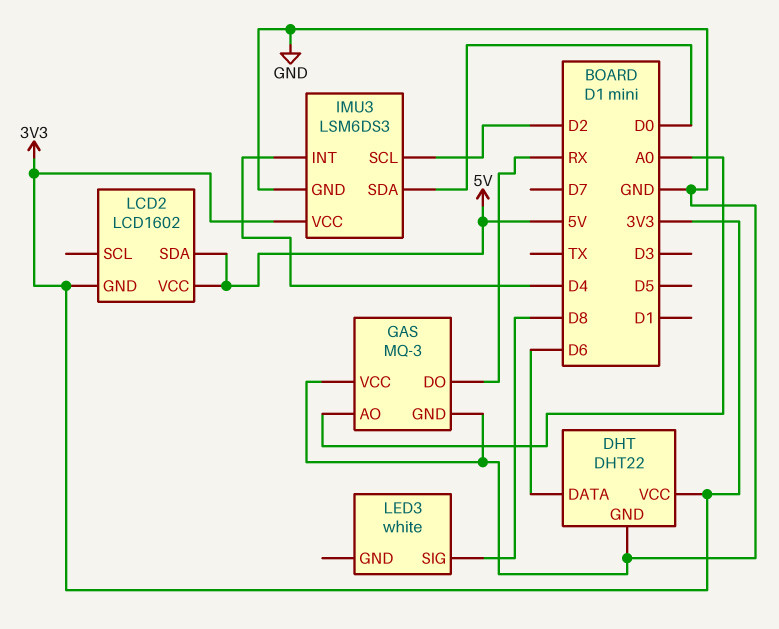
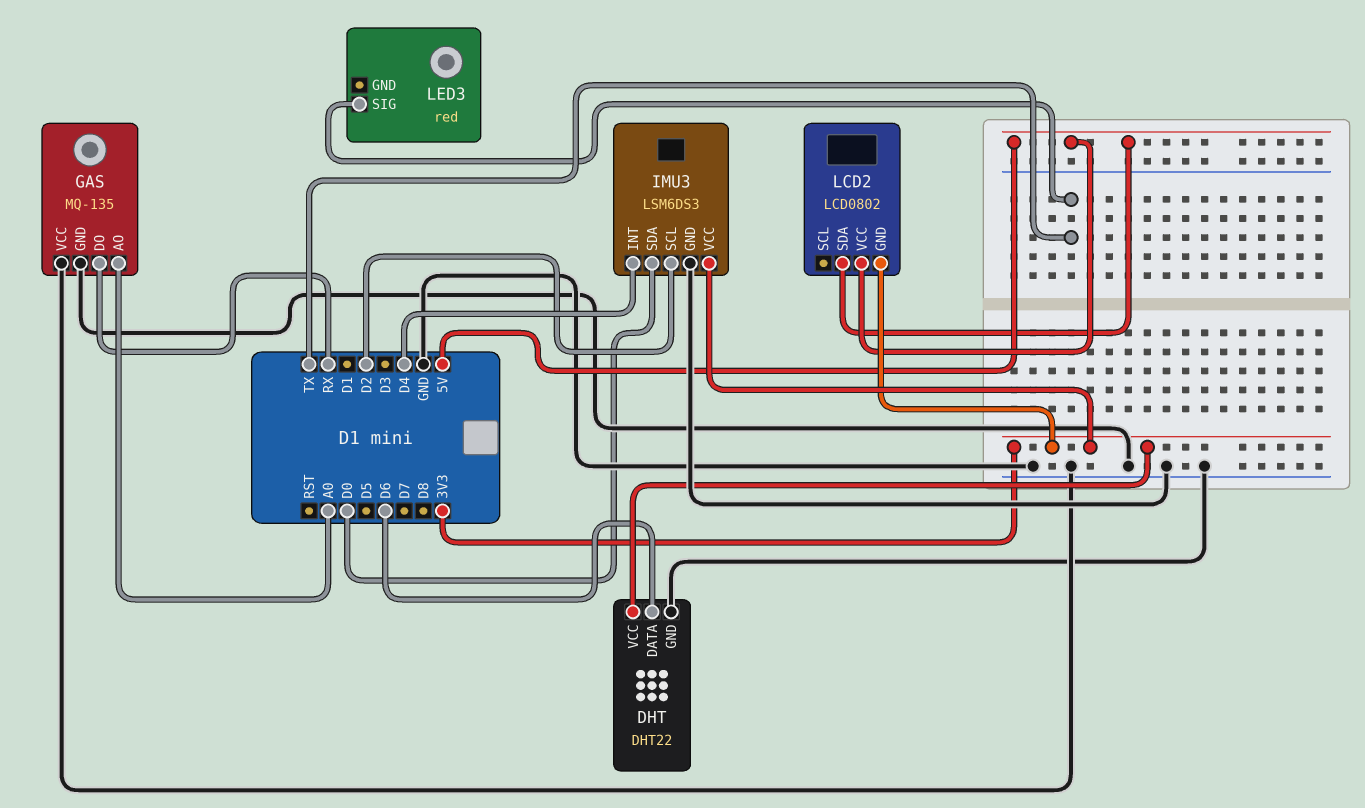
GAS: MQ-3 -> MQ-135
LCD2: LCD1602 -> LCD0802
LED3: white -> red
LED3 pin SIG: D8 -> TX

